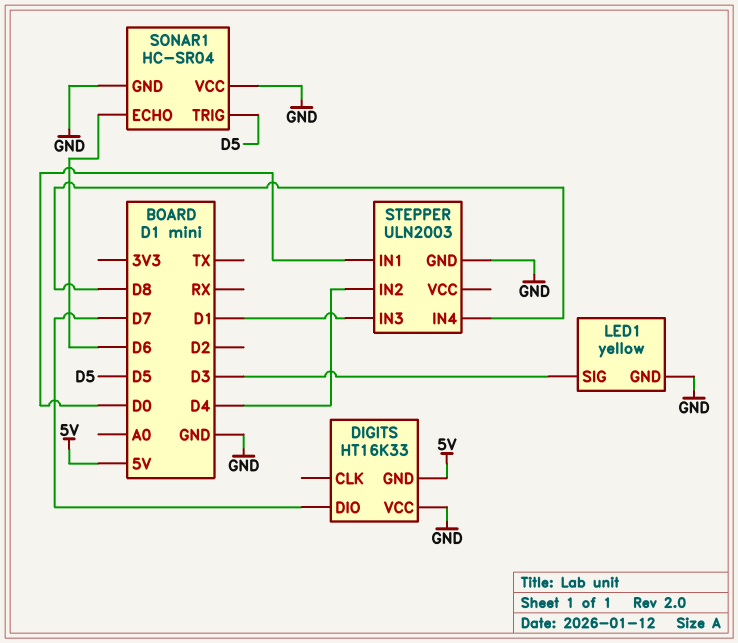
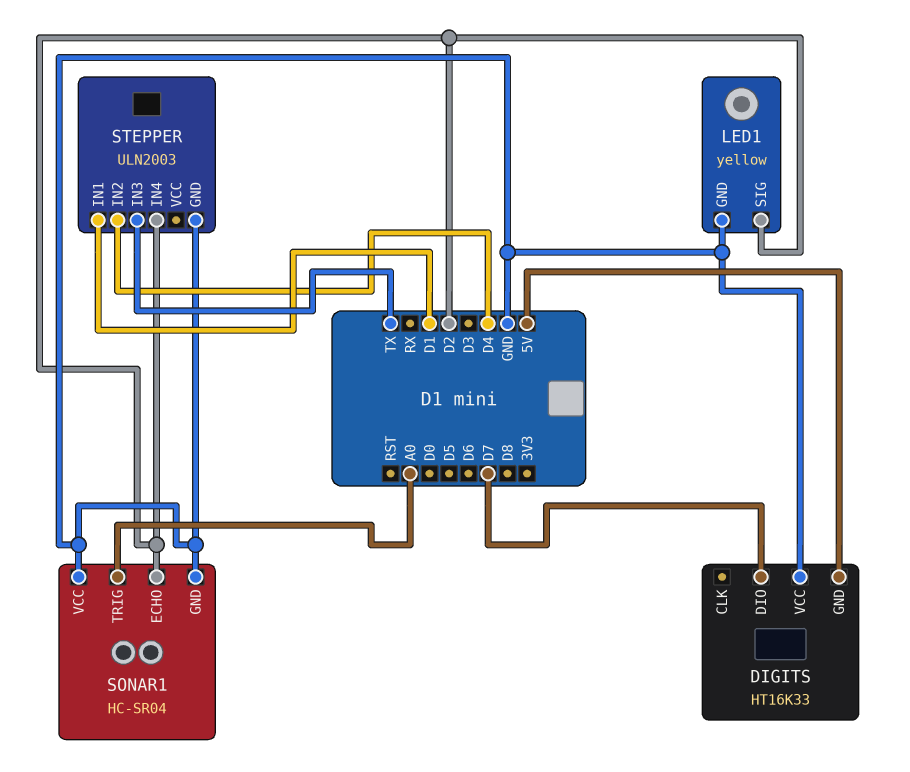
LED1 pin SIG: D3 -> D2
SONAR1 pin ECHO: D6 -> D2
SONAR1 pin TRIG: D5 -> A0
STEPPER pin IN1: D0 -> D1
STEPPER pin IN3: D1 -> TX
STEPPER pin IN4: D8 -> D2

